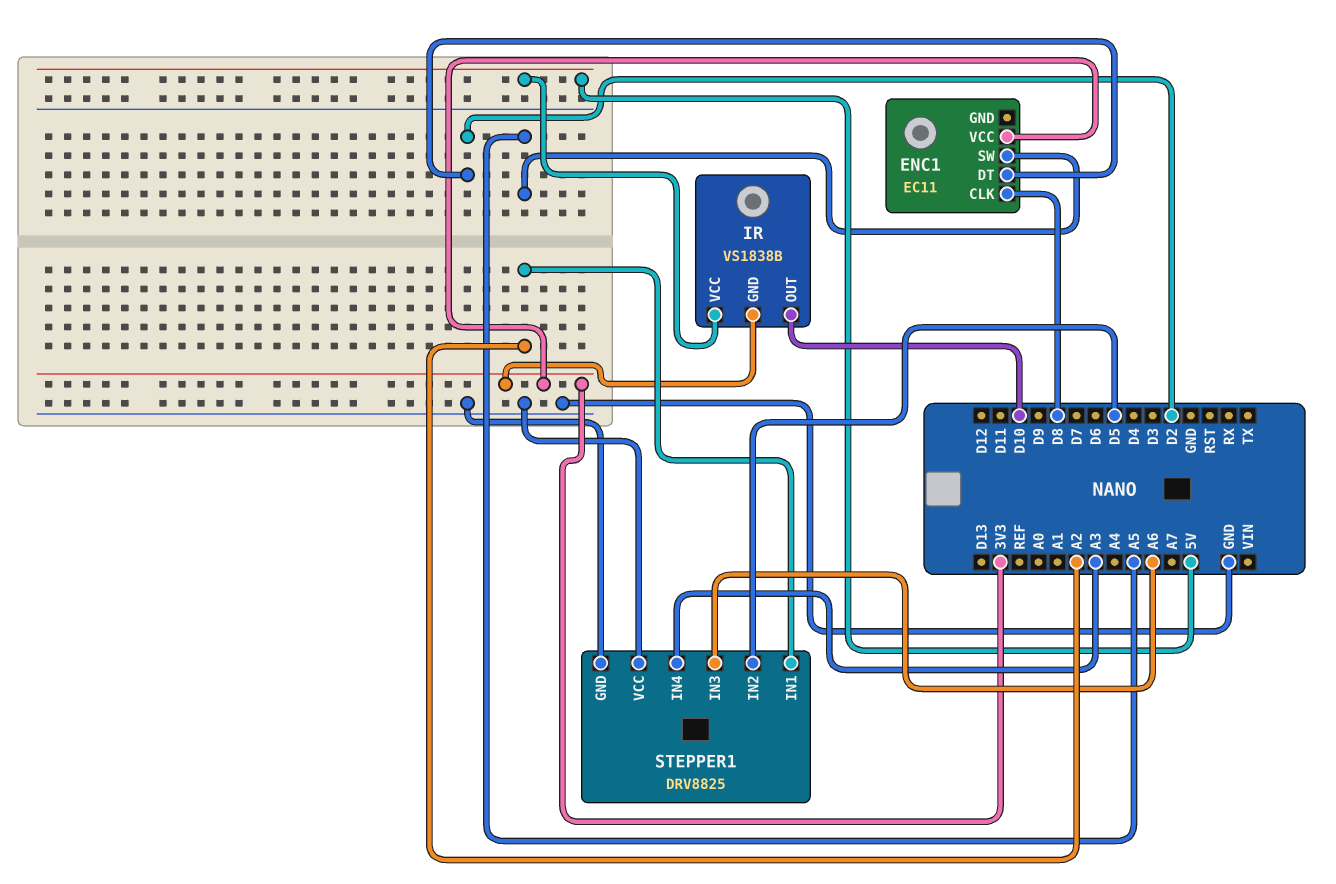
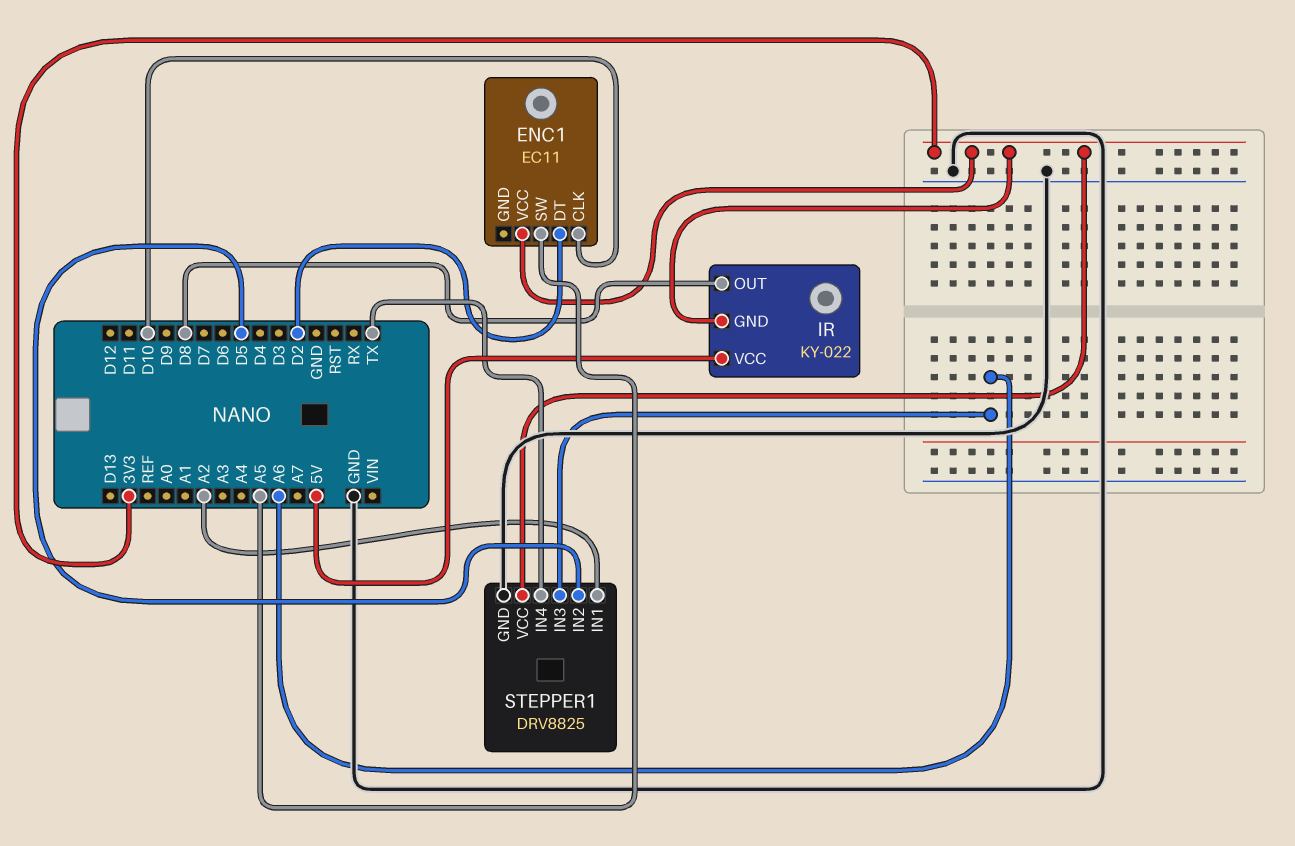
ENC1 pin CLK: D8 -> D10
IR: VS1838B -> KY-022
IR pin OUT: D10 -> D8
STEPPER1 pin IN4: A3 -> TX
STEPPER1 pin VCC: GND -> 3V3

